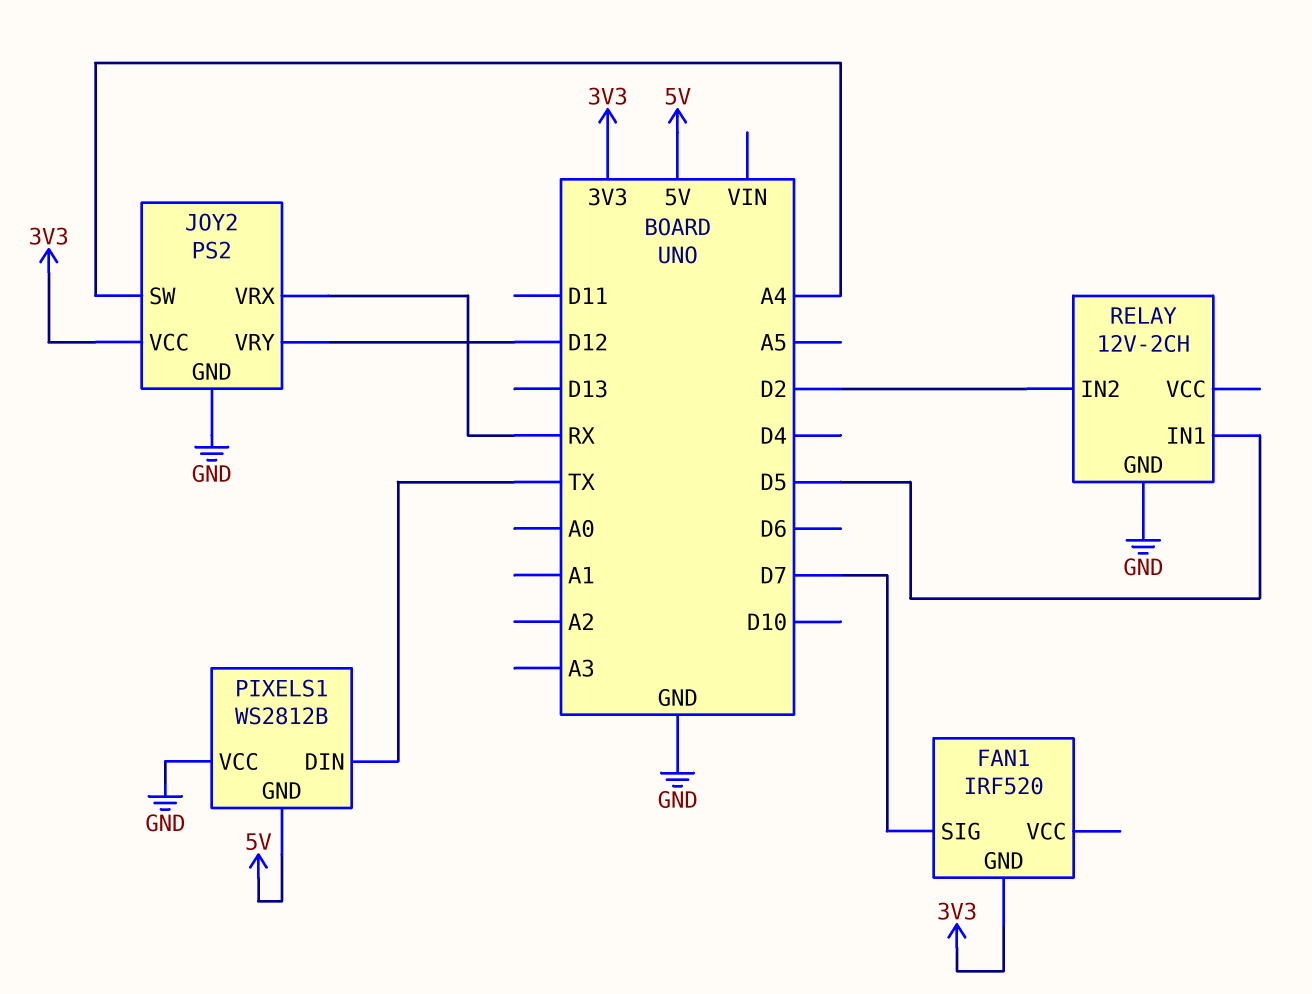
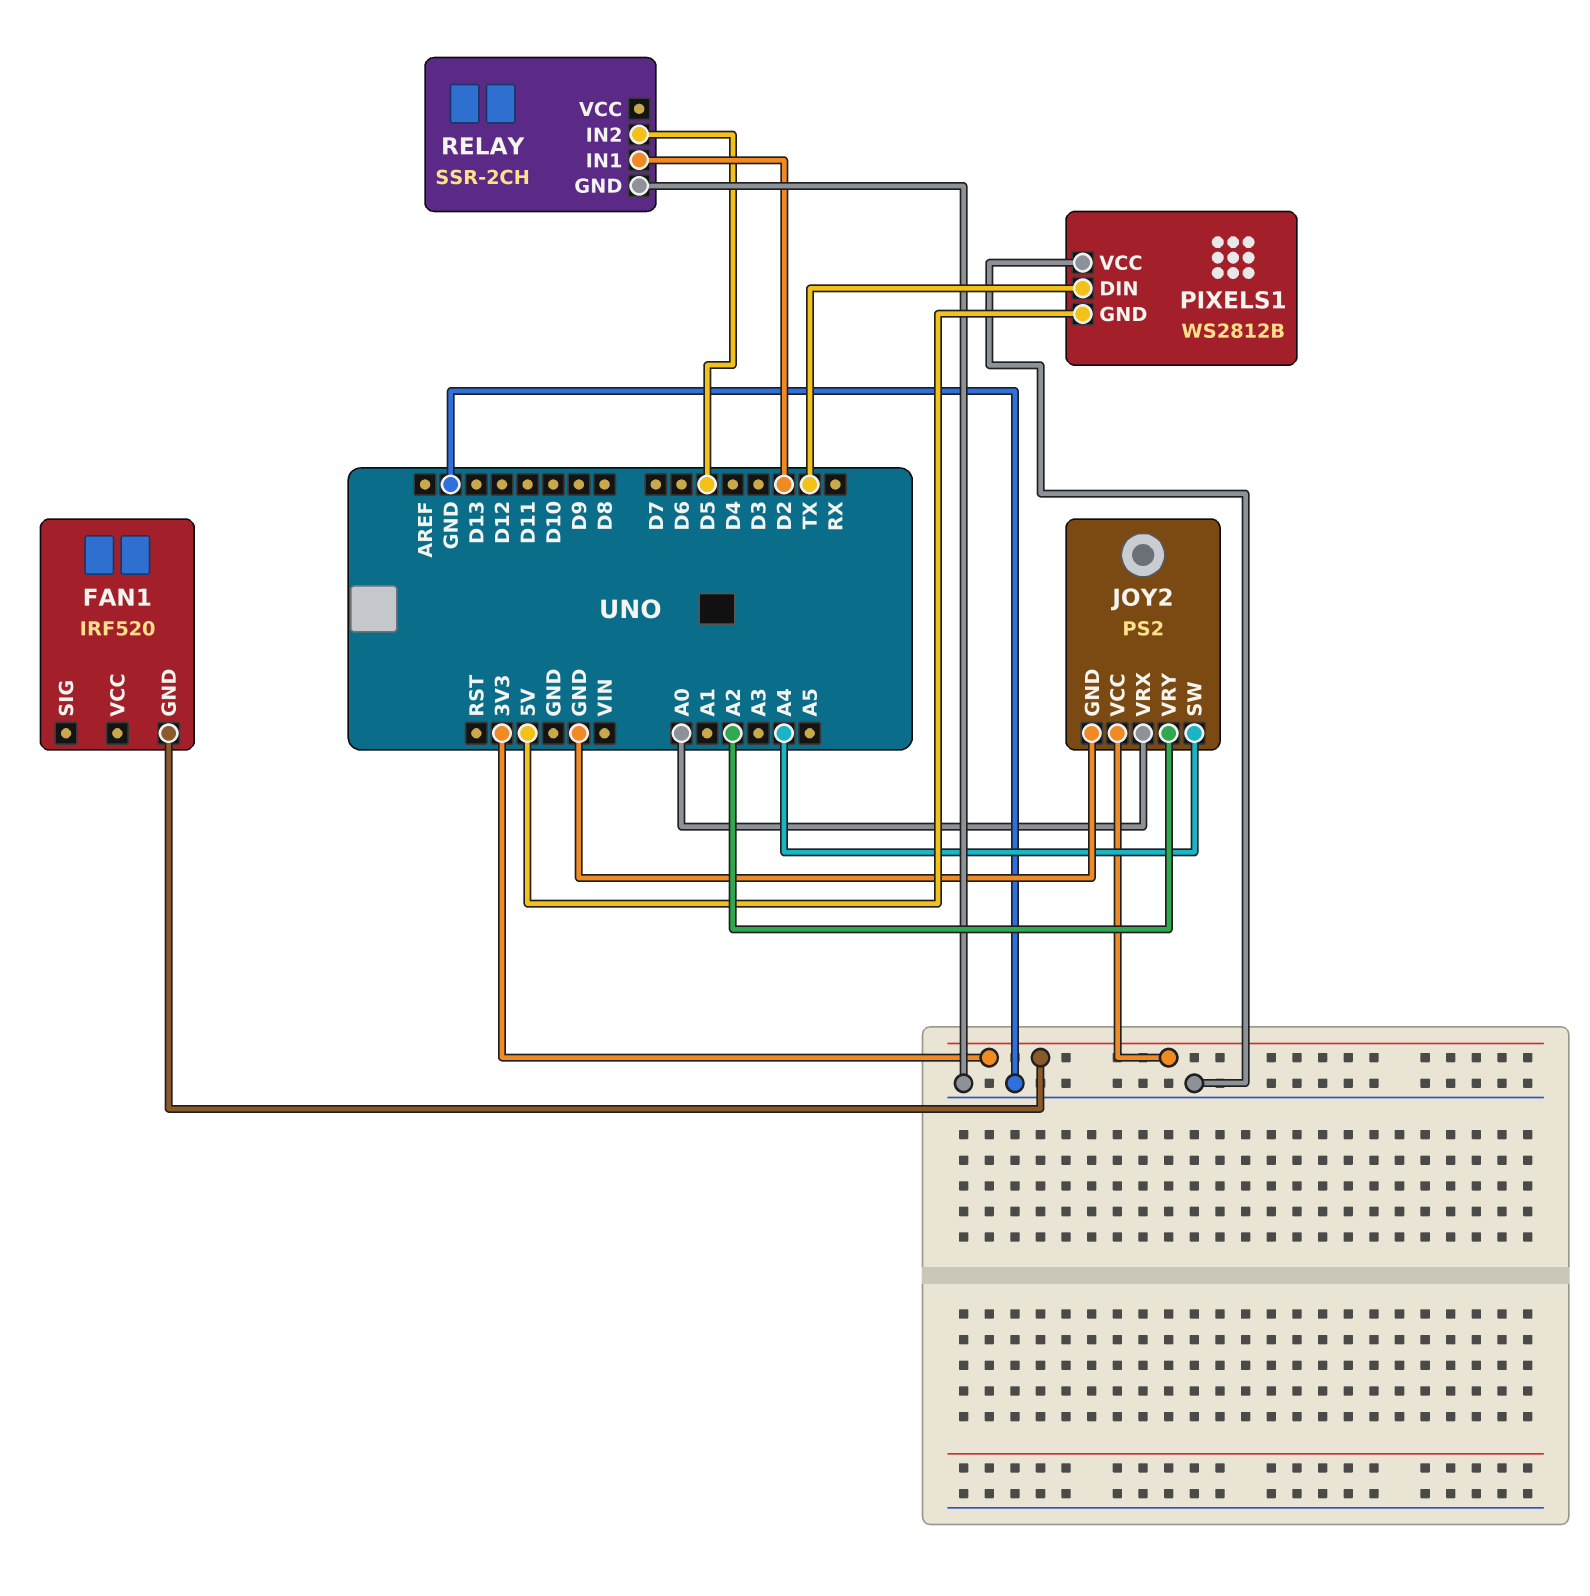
FAN1 pin SIG: D7 -> none
JOY2 pin VRX: RX -> A0
JOY2 pin VRY: D12 -> A2
RELAY: 12V-2CH -> SSR-2CH
RELAY pin IN1: D5 -> D2
RELAY pin IN2: D2 -> D5

